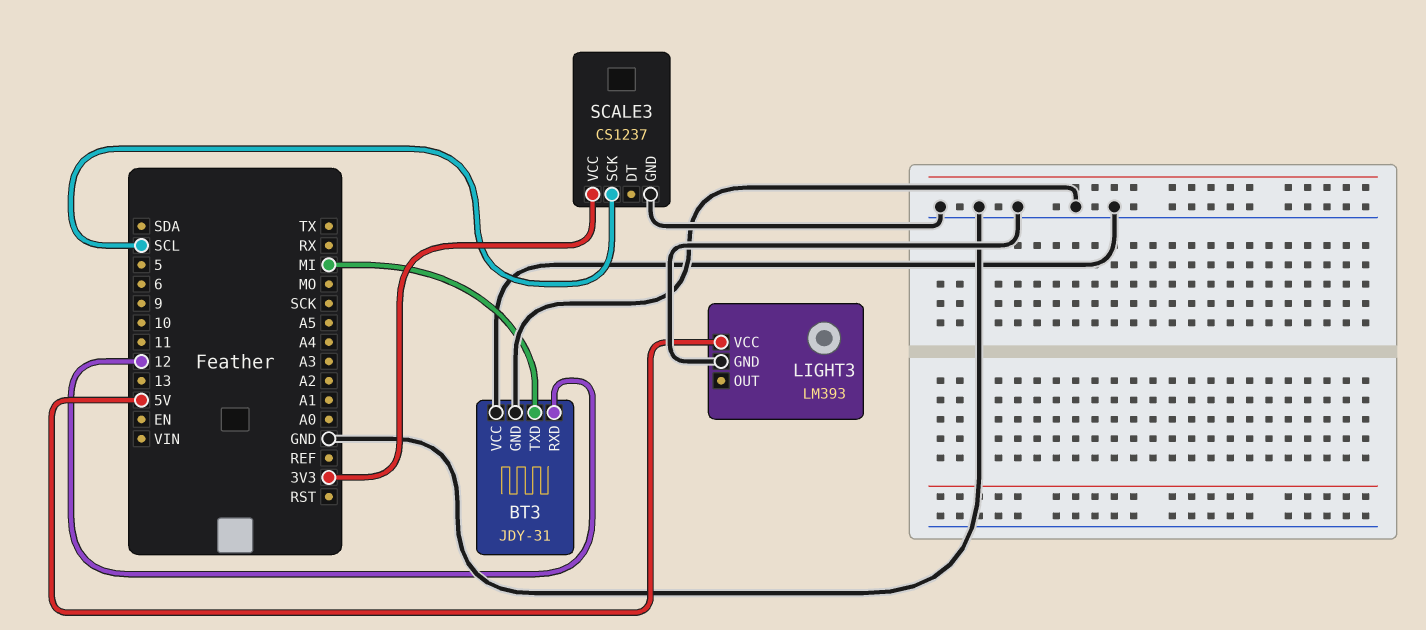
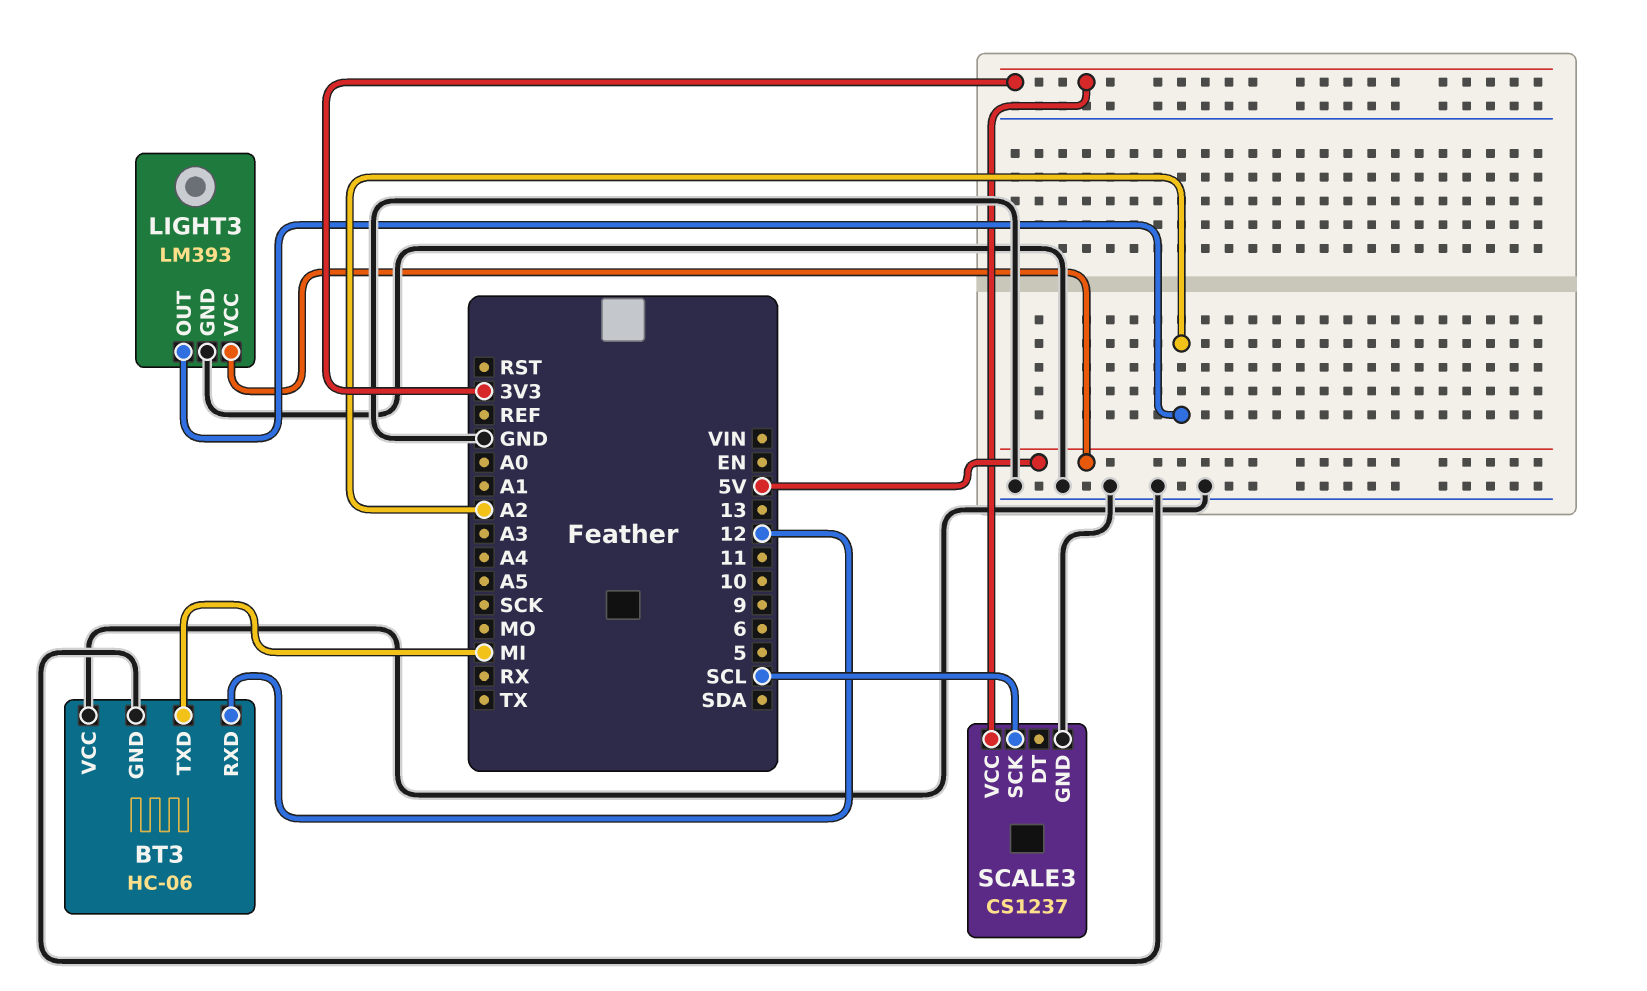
BT3: JDY-31 -> HC-06
LIGHT3 pin OUT: none -> A2

